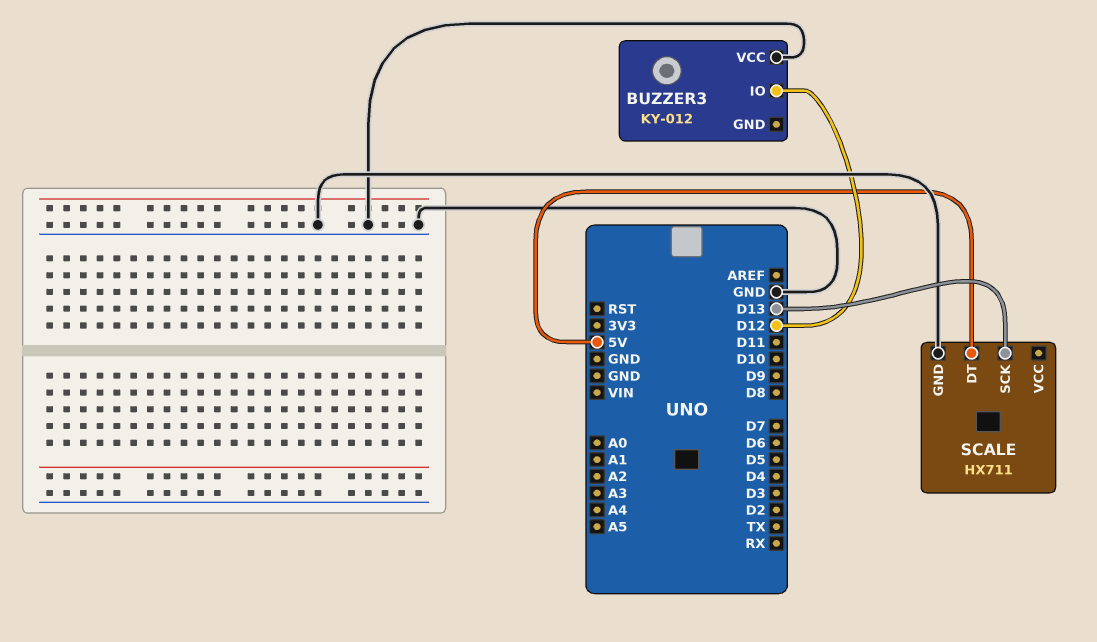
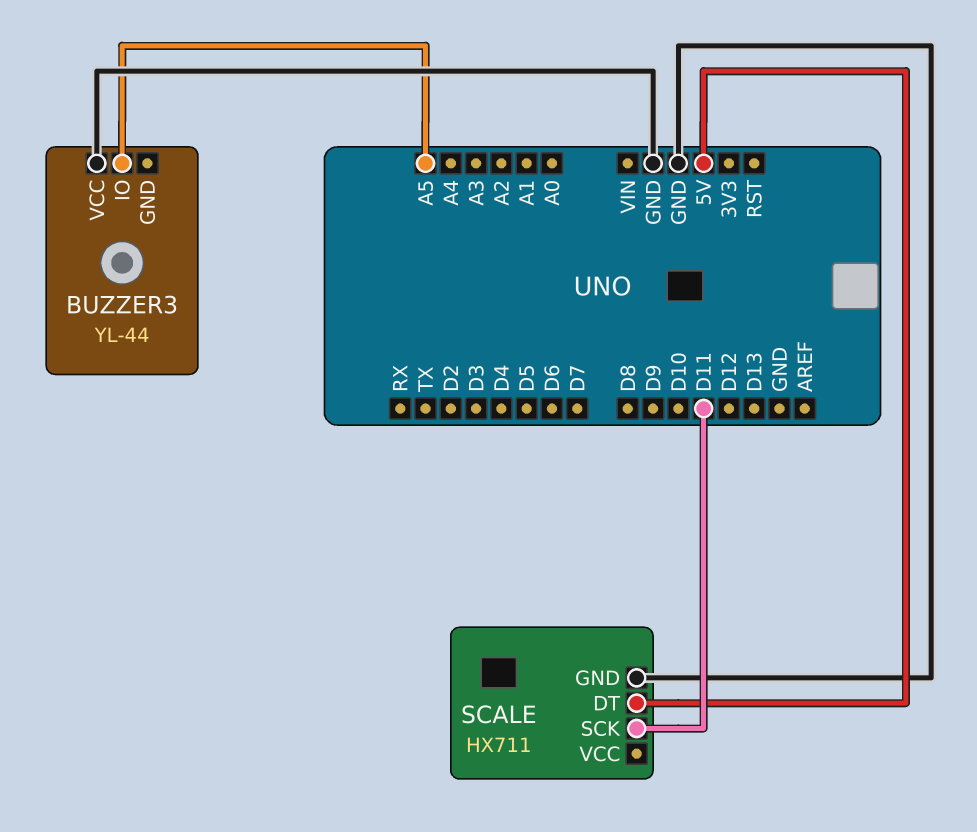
BUZZER3: KY-012 -> YL-44
BUZZER3 pin IO: D12 -> A5
SCALE pin SCK: D13 -> D11

